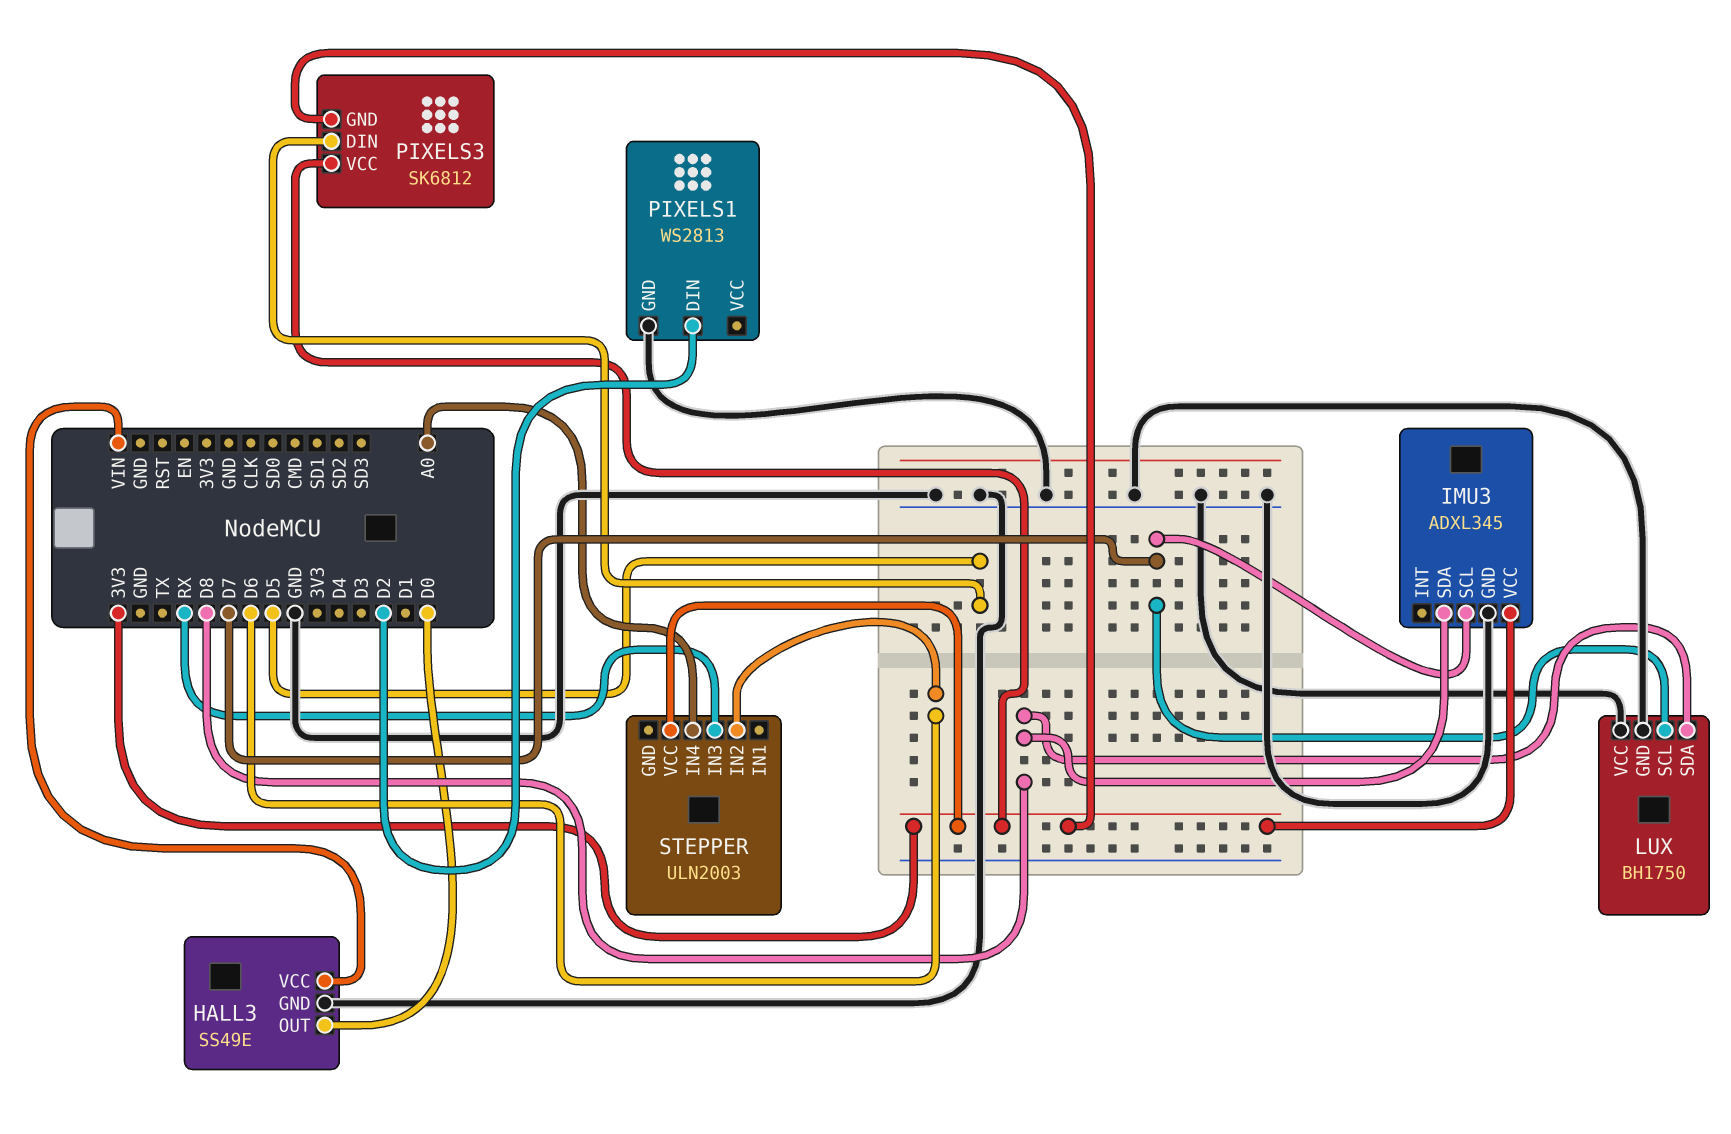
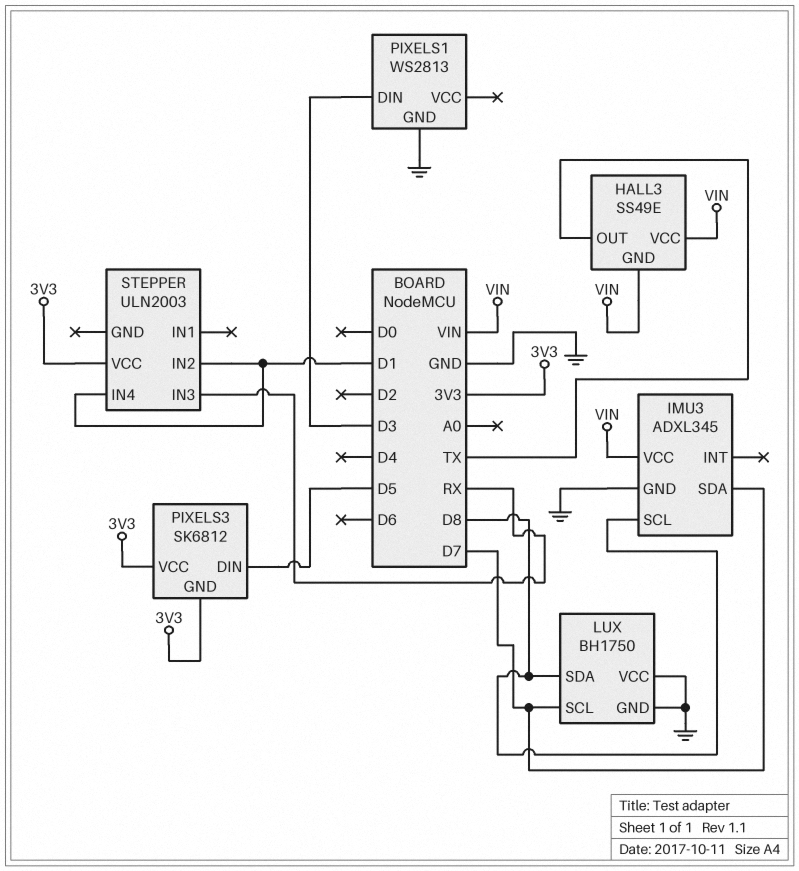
HALL3 pin GND: GND -> VIN
HALL3 pin OUT: D0 -> TX
IMU3 pin SCL: D7 -> D8
IMU3 pin SDA: D8 -> D7
IMU3 pin VCC: 3V3 -> VIN
PIXELS1 pin DIN: D2 -> D3
STEPPER pin IN2: D6 -> D1
STEPPER pin IN4: A0 -> D1

